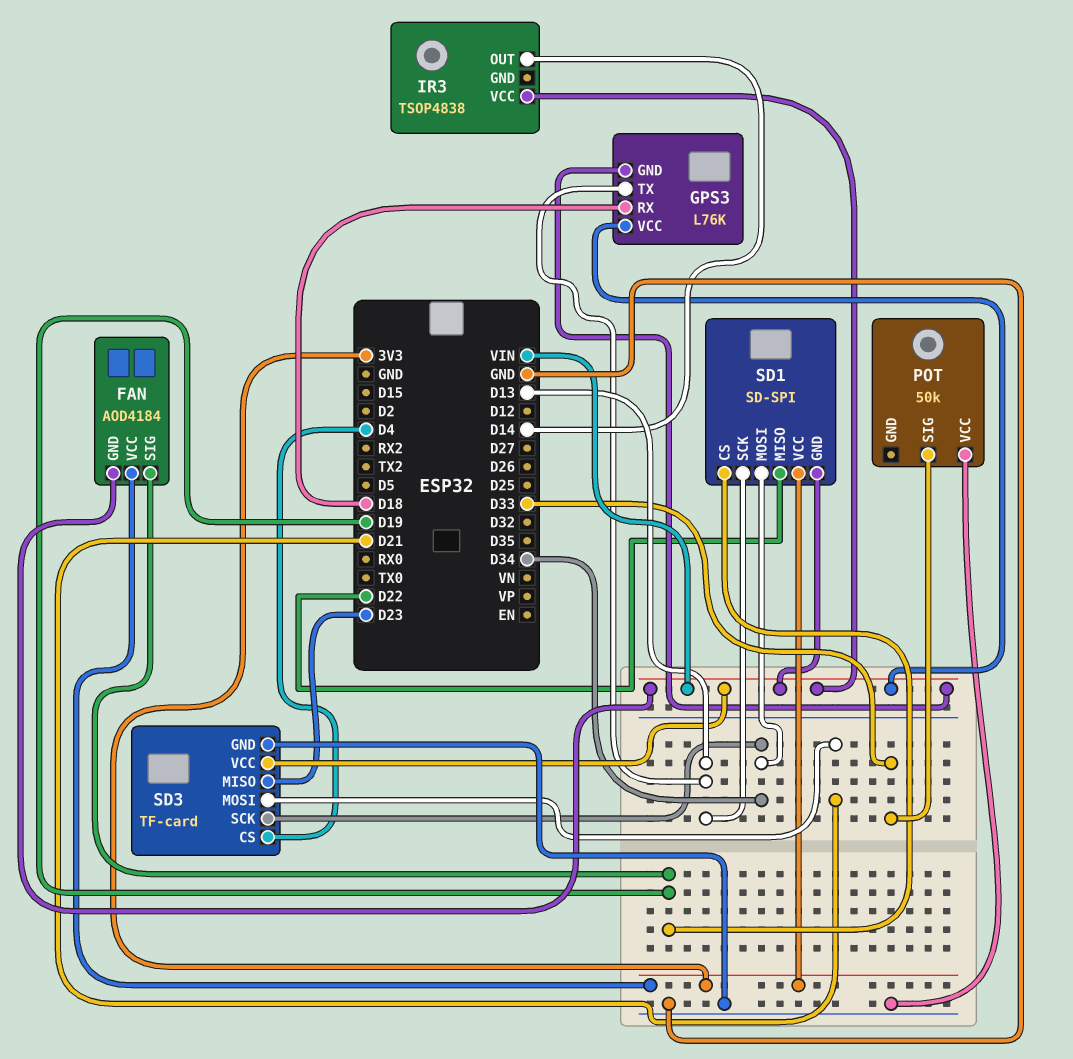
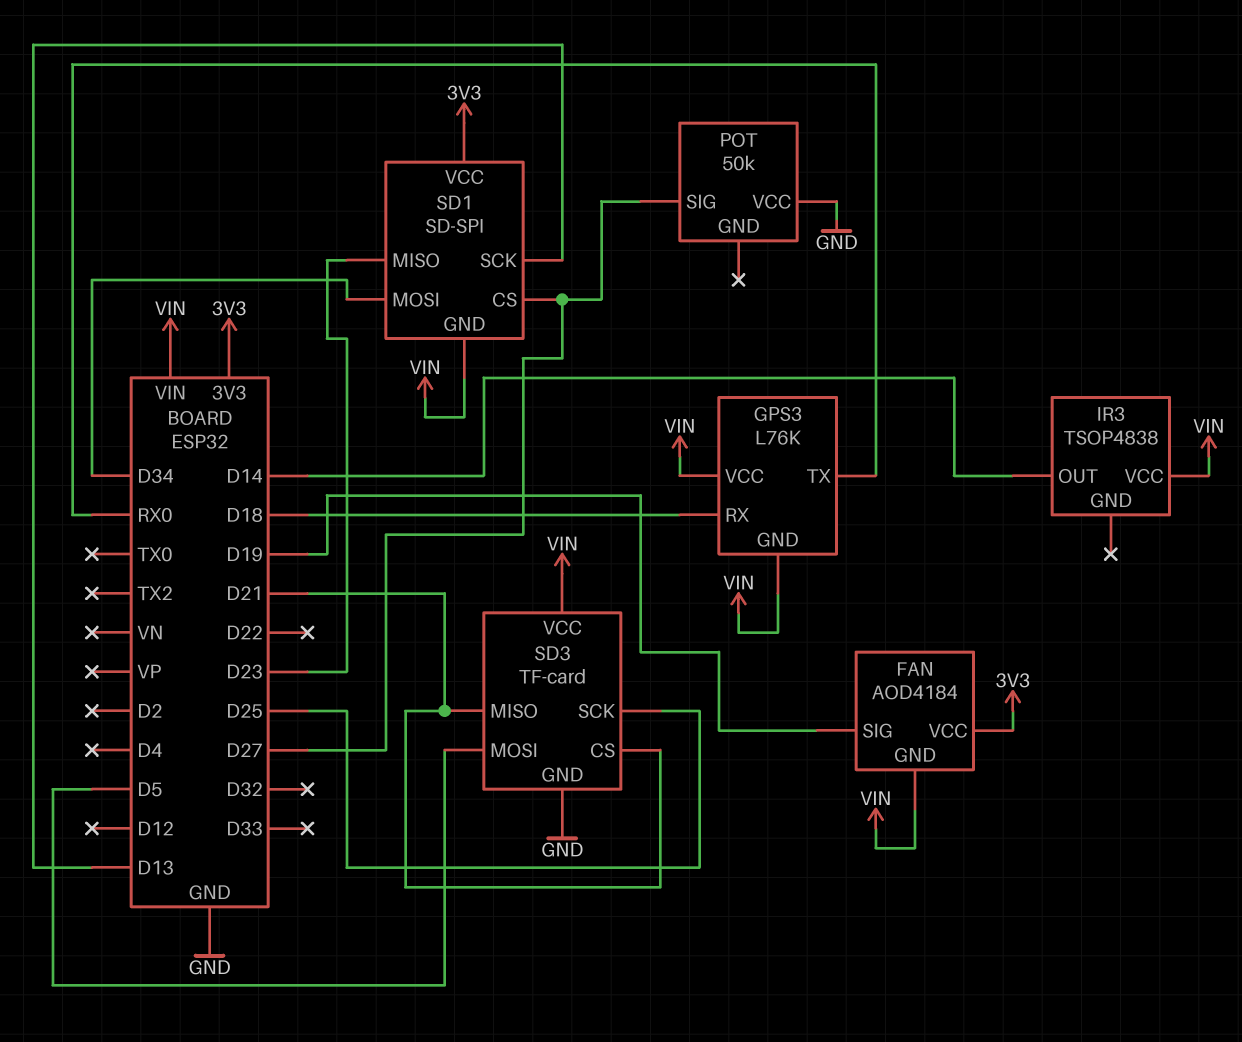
GPS3 pin TX: D13 -> RX0
POT pin SIG: D33 -> D27
SD1 pin CS: D19 -> D27
SD1 pin MISO: D22 -> D23
SD3 pin CS: D4 -> D21
SD3 pin MISO: D23 -> D21
SD3 pin MOSI: D21 -> D5
SD3 pin SCK: D34 -> D25

